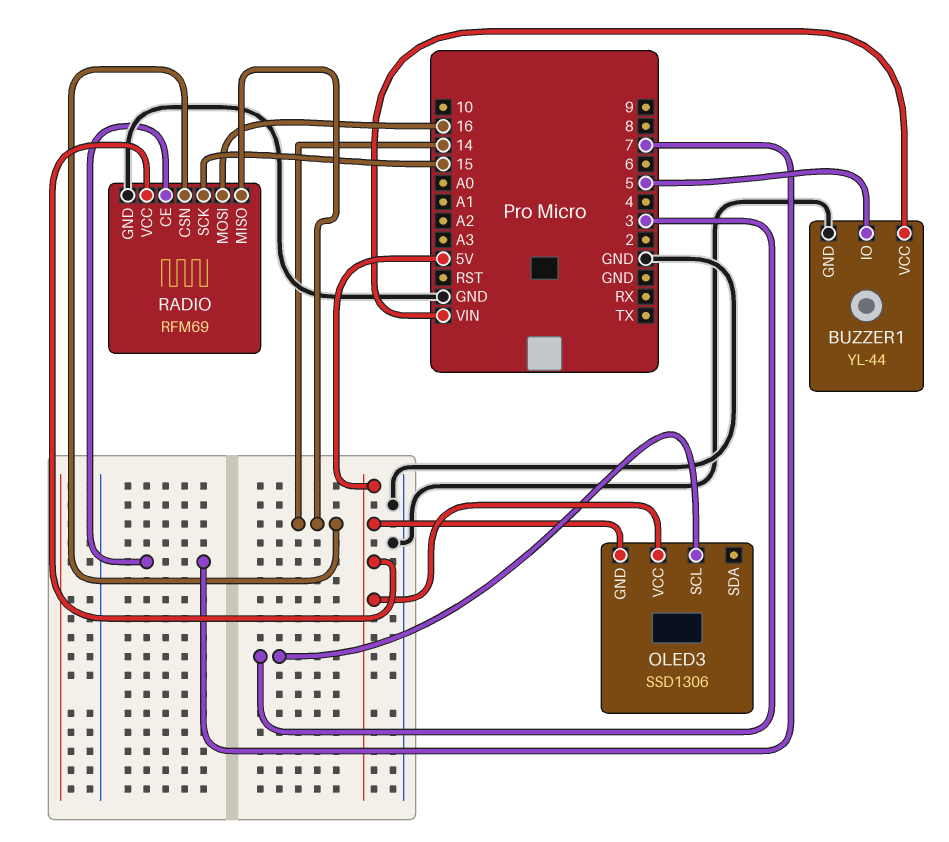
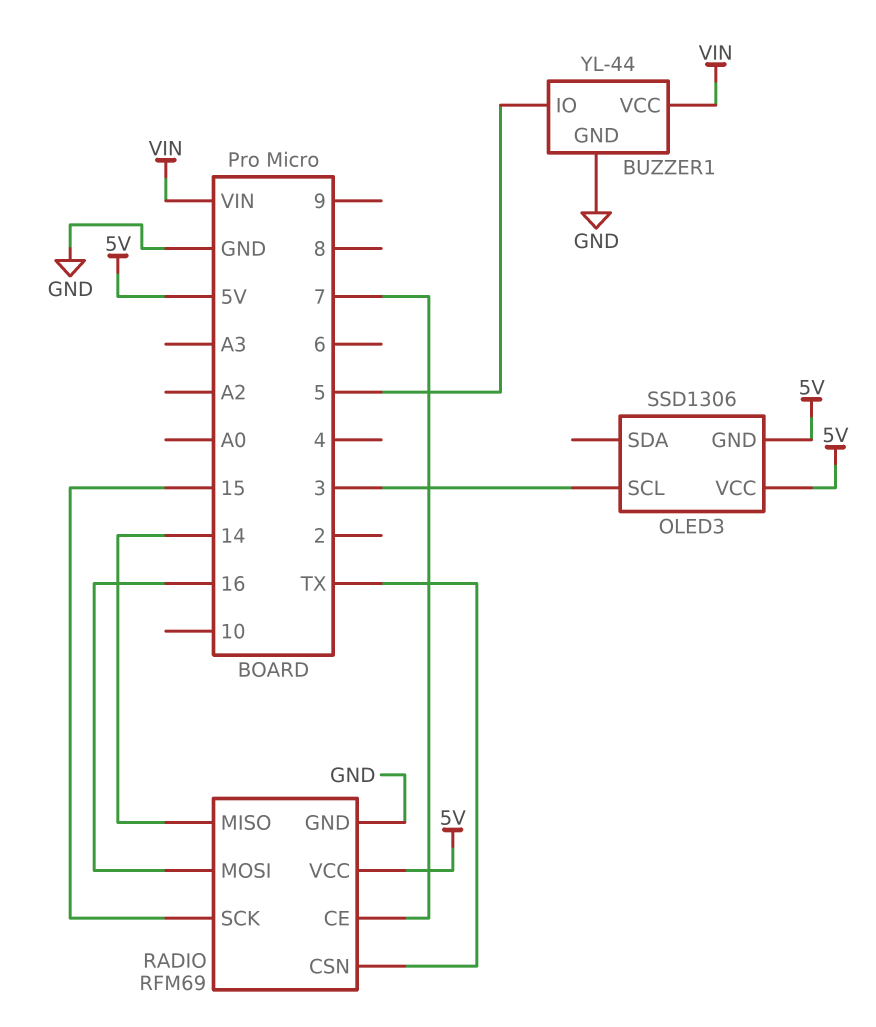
RADIO pin CSN: 14 -> TX

